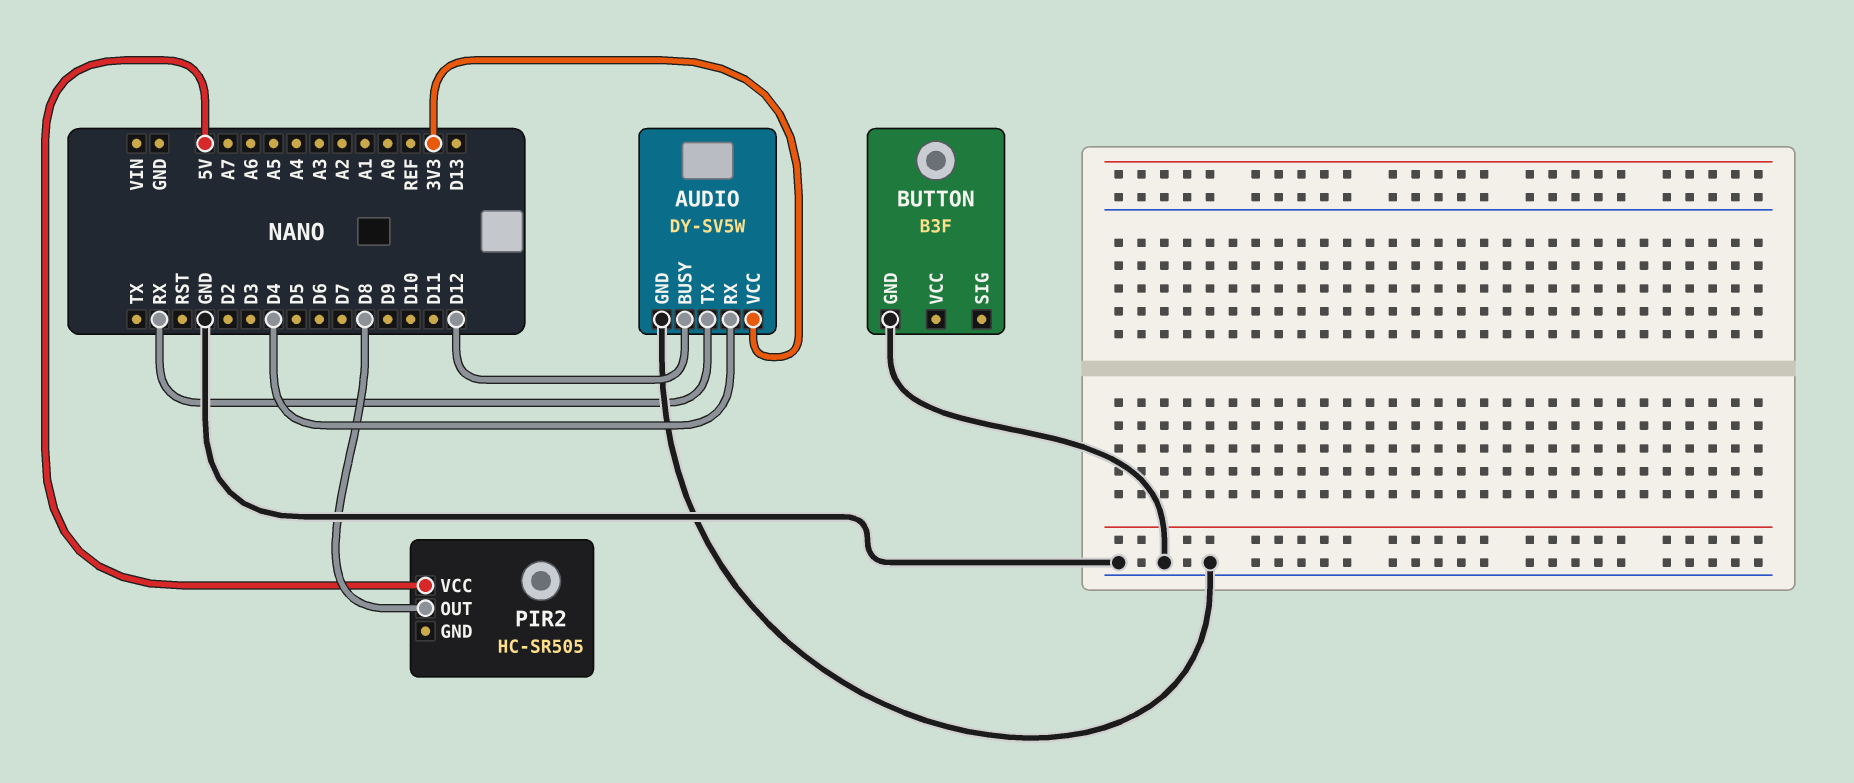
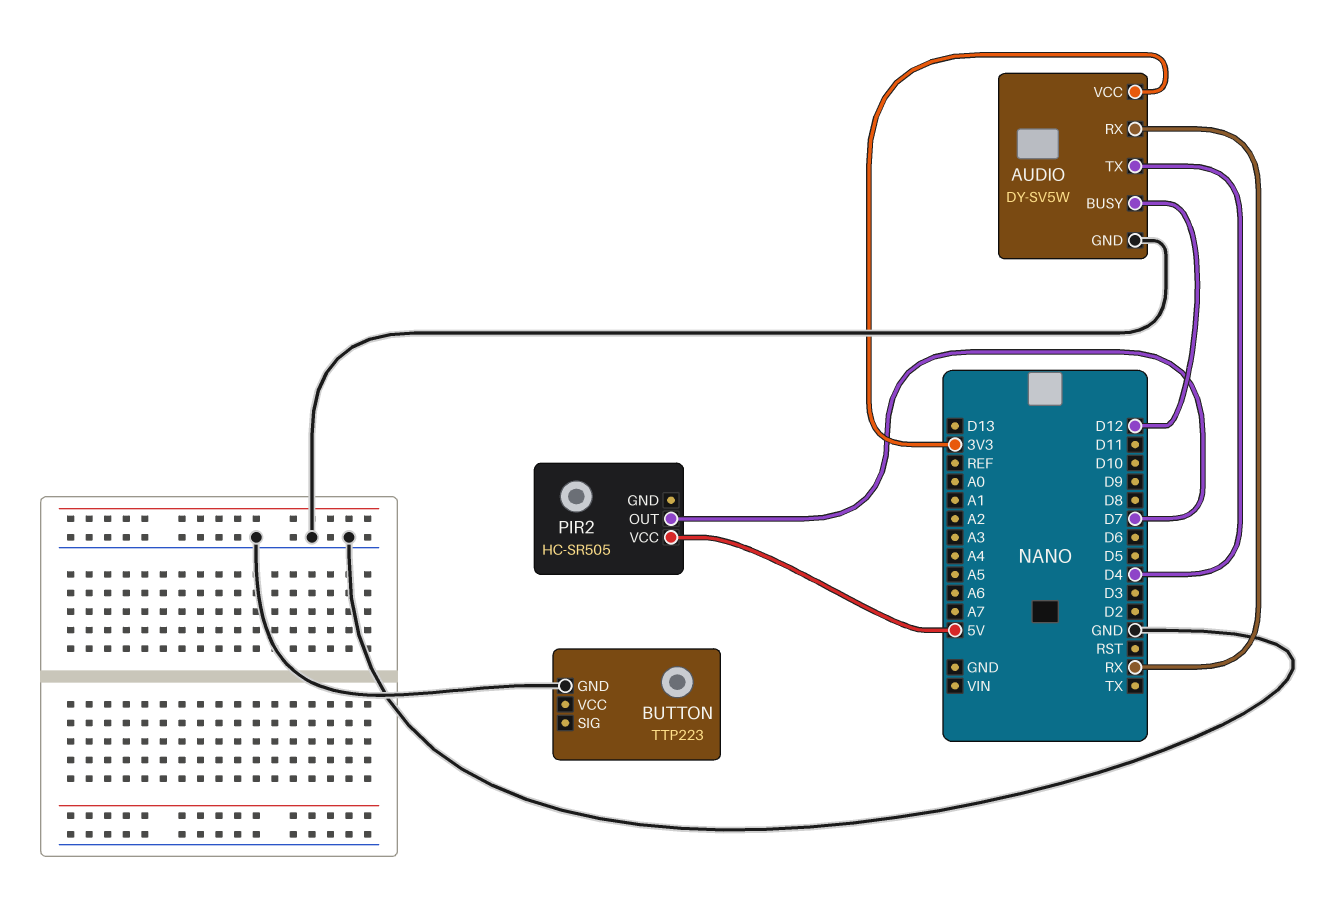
AUDIO pin RX: D4 -> RX
AUDIO pin TX: RX -> D4
BUTTON: B3F -> TTP223
PIR2 pin OUT: D8 -> D7

